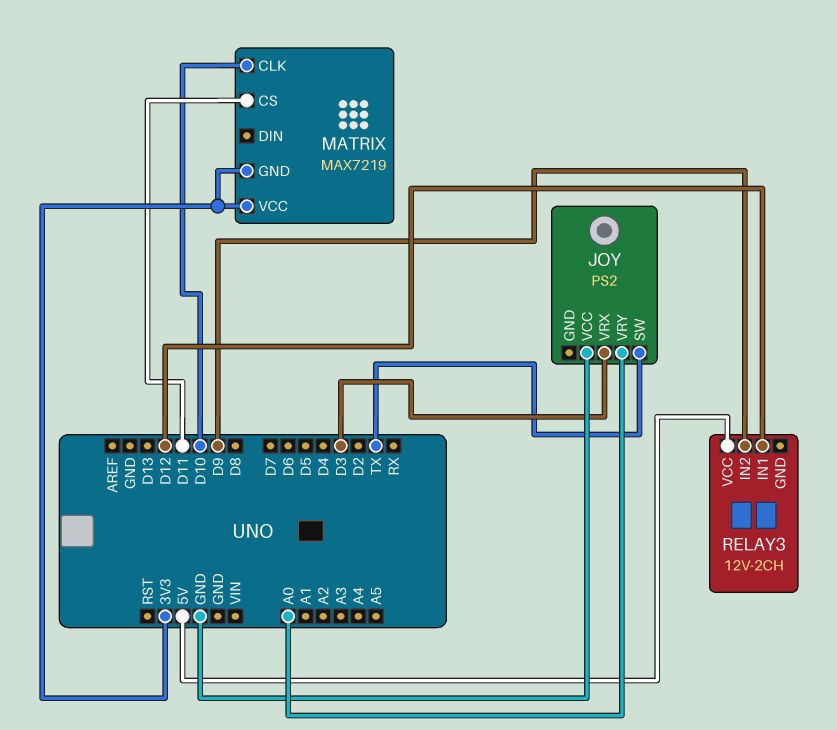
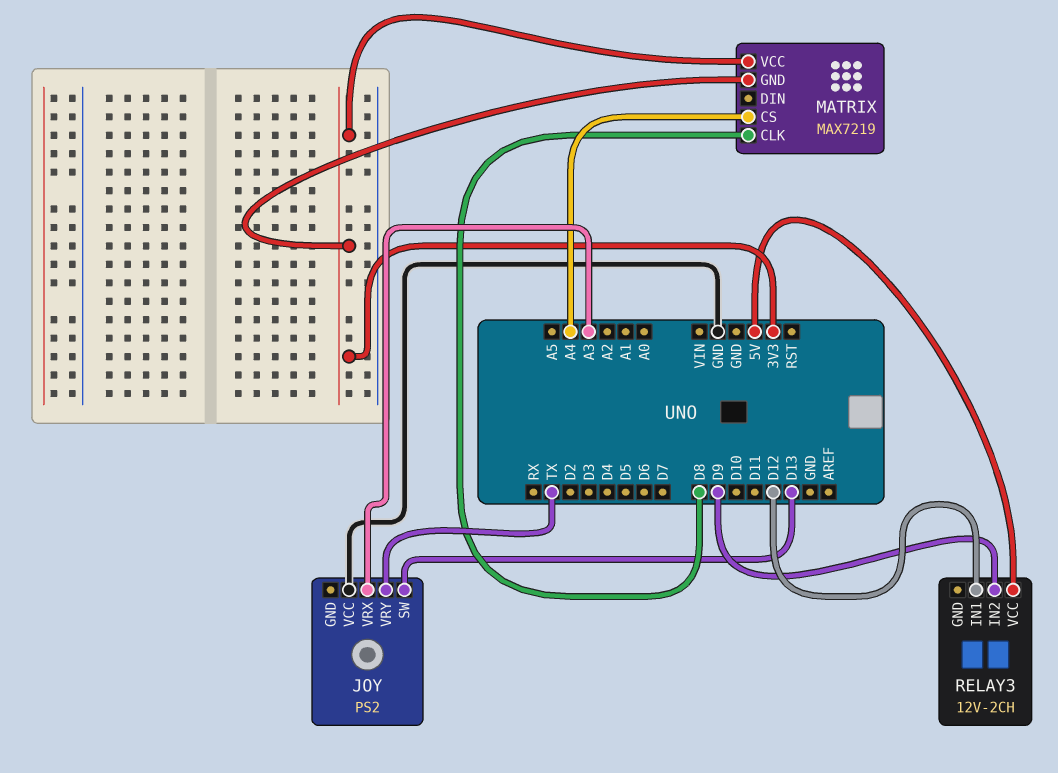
JOY pin SW: TX -> D13
JOY pin VRX: D3 -> A3
JOY pin VRY: A0 -> TX
MATRIX pin CLK: D10 -> D8
MATRIX pin CS: D11 -> A4

